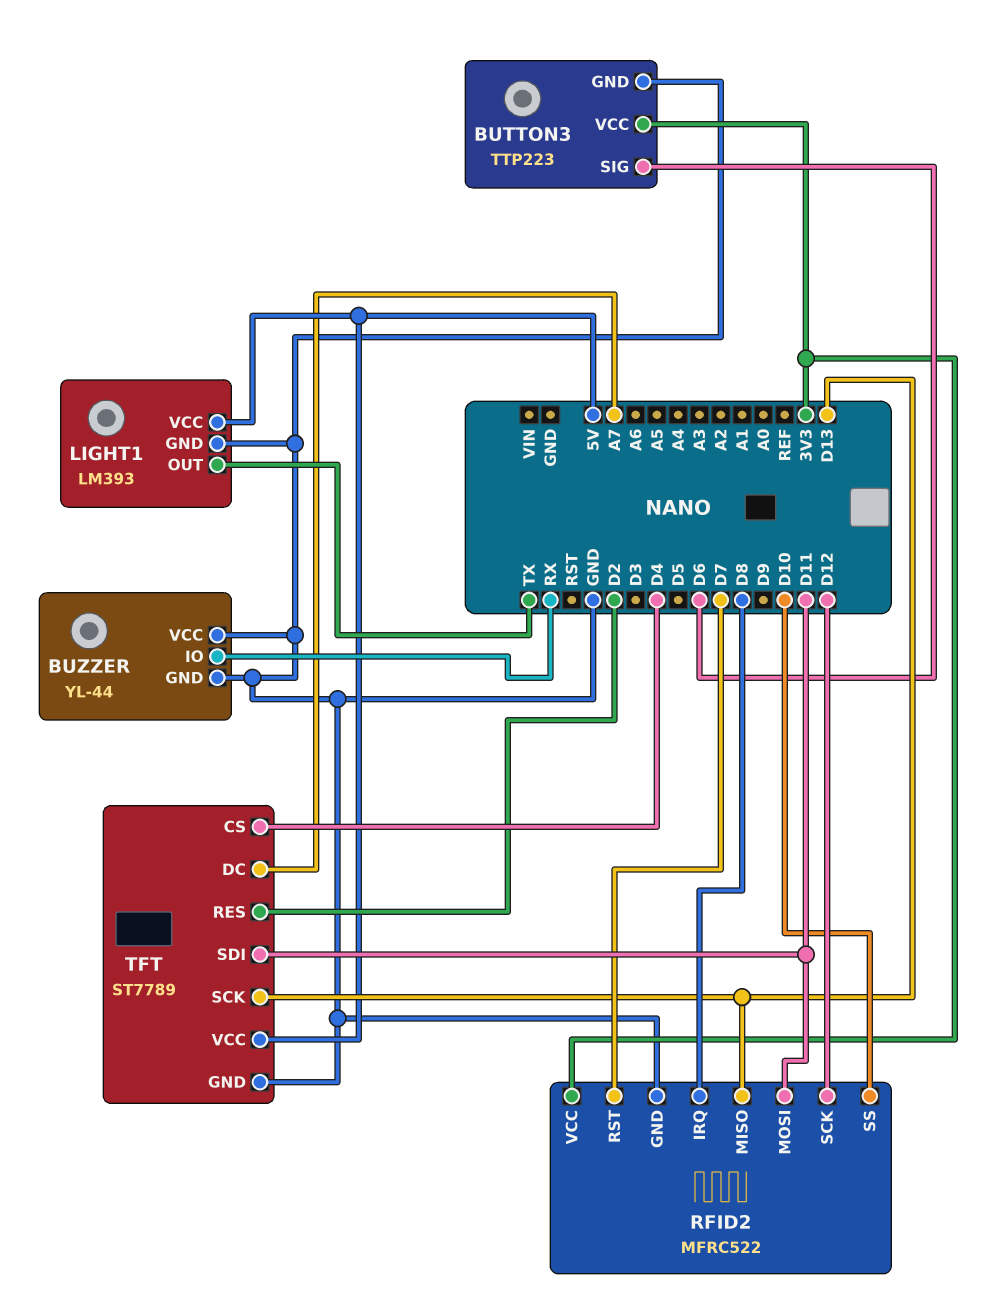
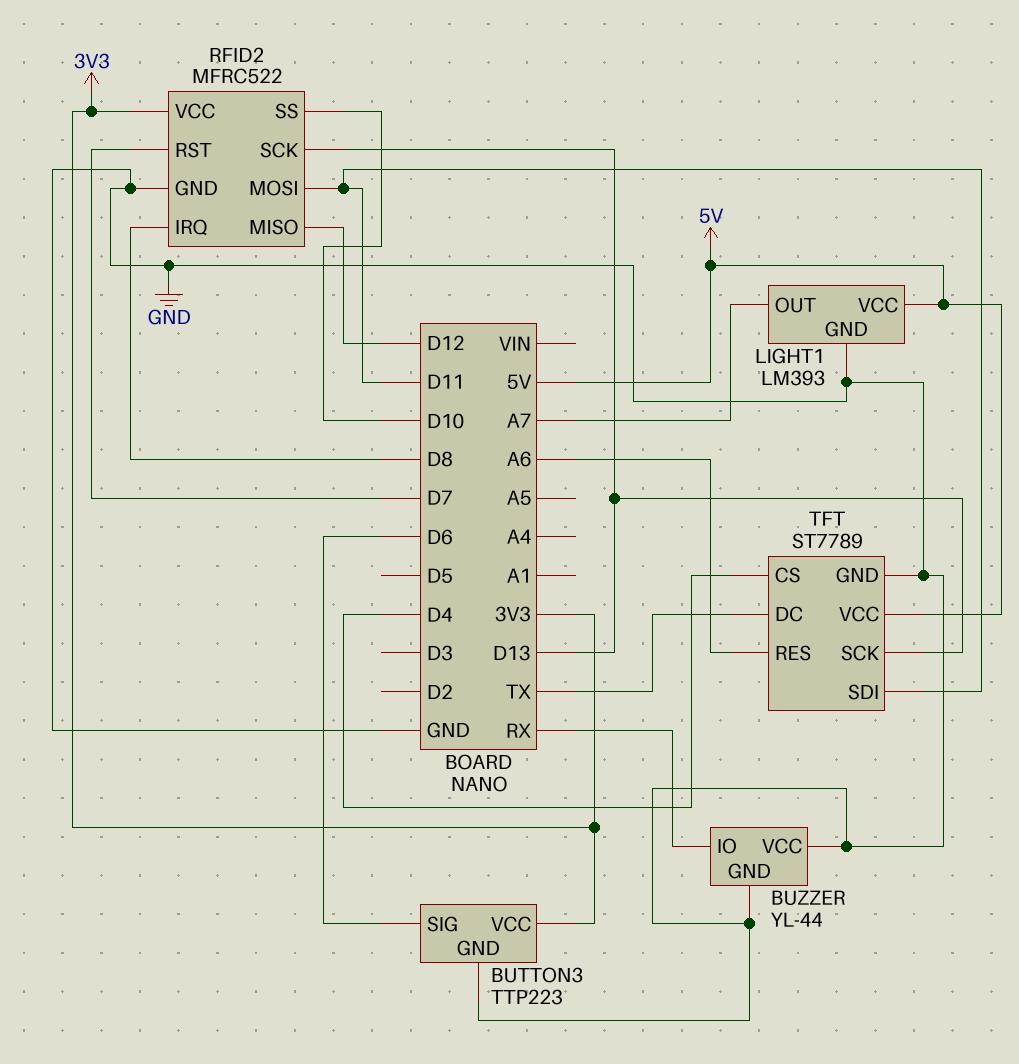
LIGHT1 pin OUT: TX -> A7
RFID2 pin MISO: D13 -> D12
RFID2 pin SCK: D12 -> D13
TFT pin DC: A7 -> TX
TFT pin RES: D2 -> A6

